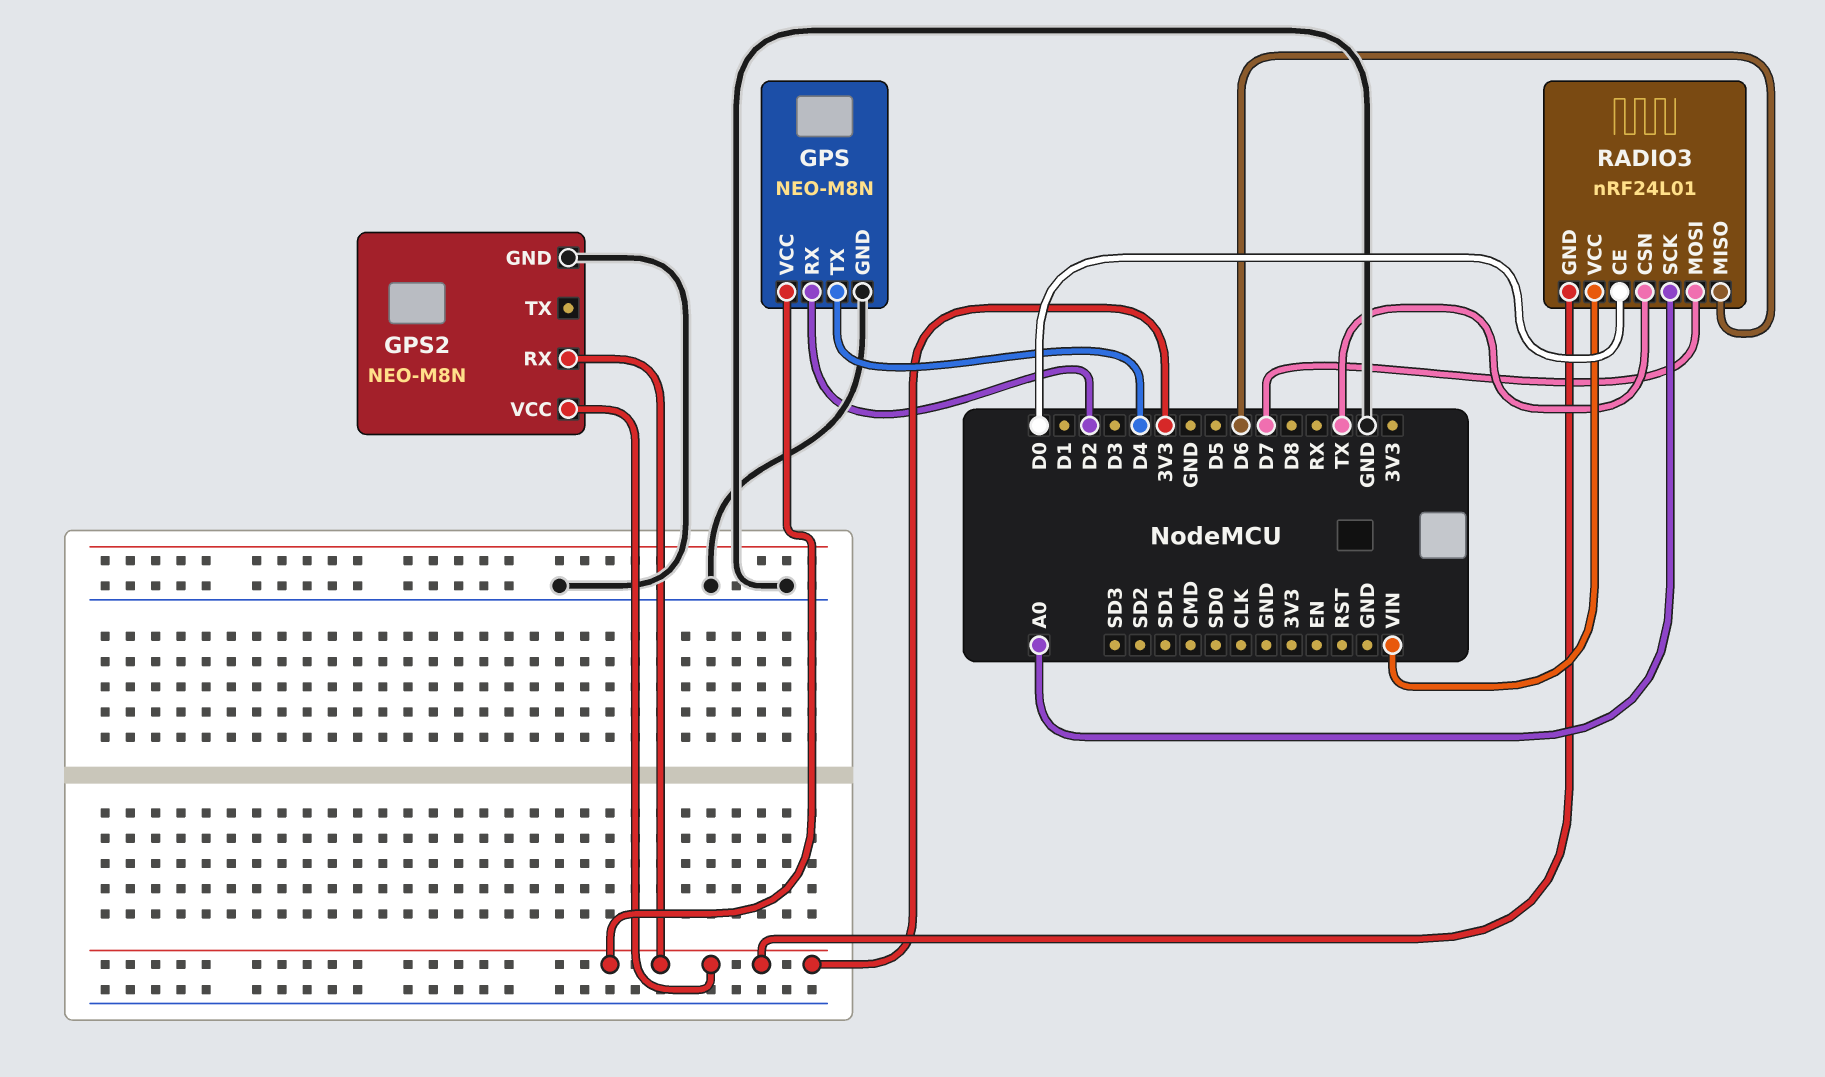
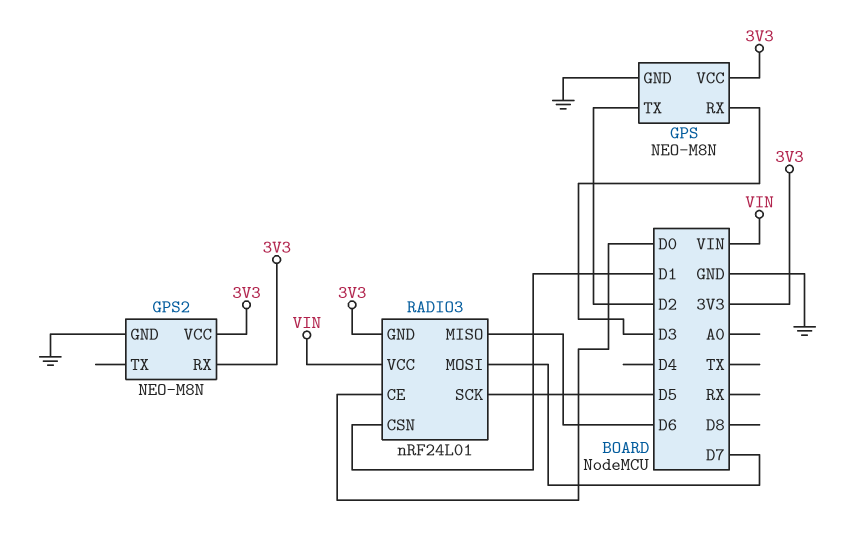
GPS pin RX: D2 -> D3
GPS pin TX: D4 -> D2
RADIO3 pin CSN: TX -> D1
RADIO3 pin SCK: A0 -> D5

